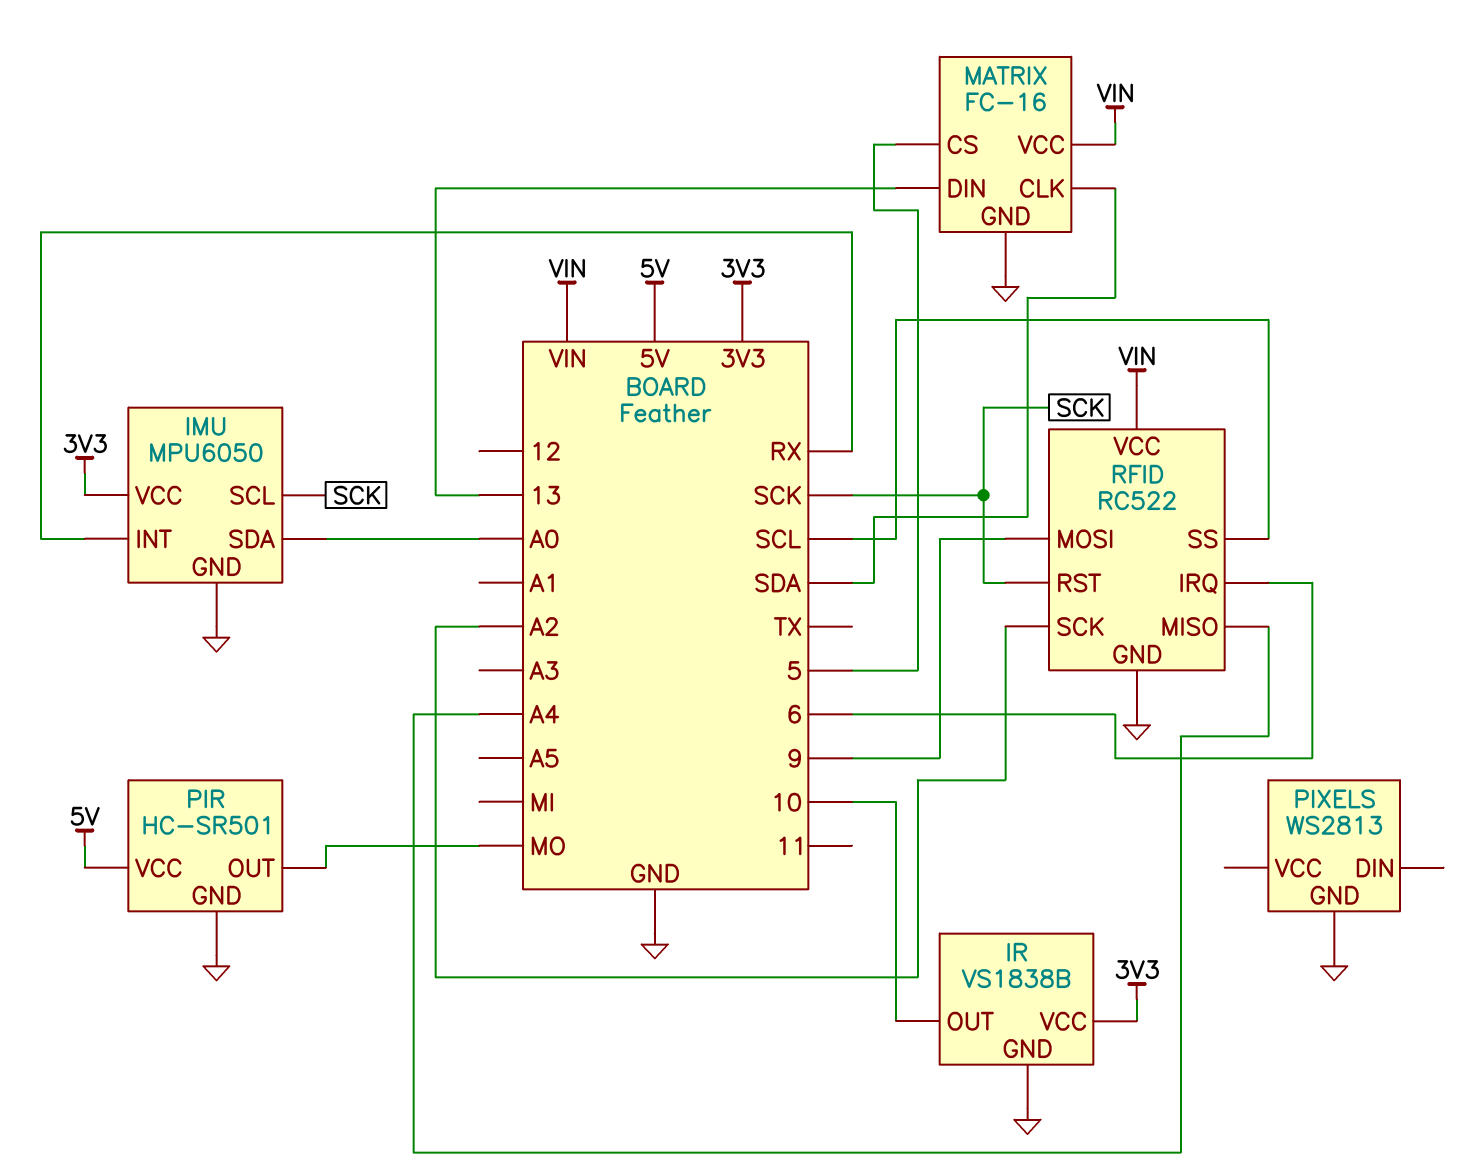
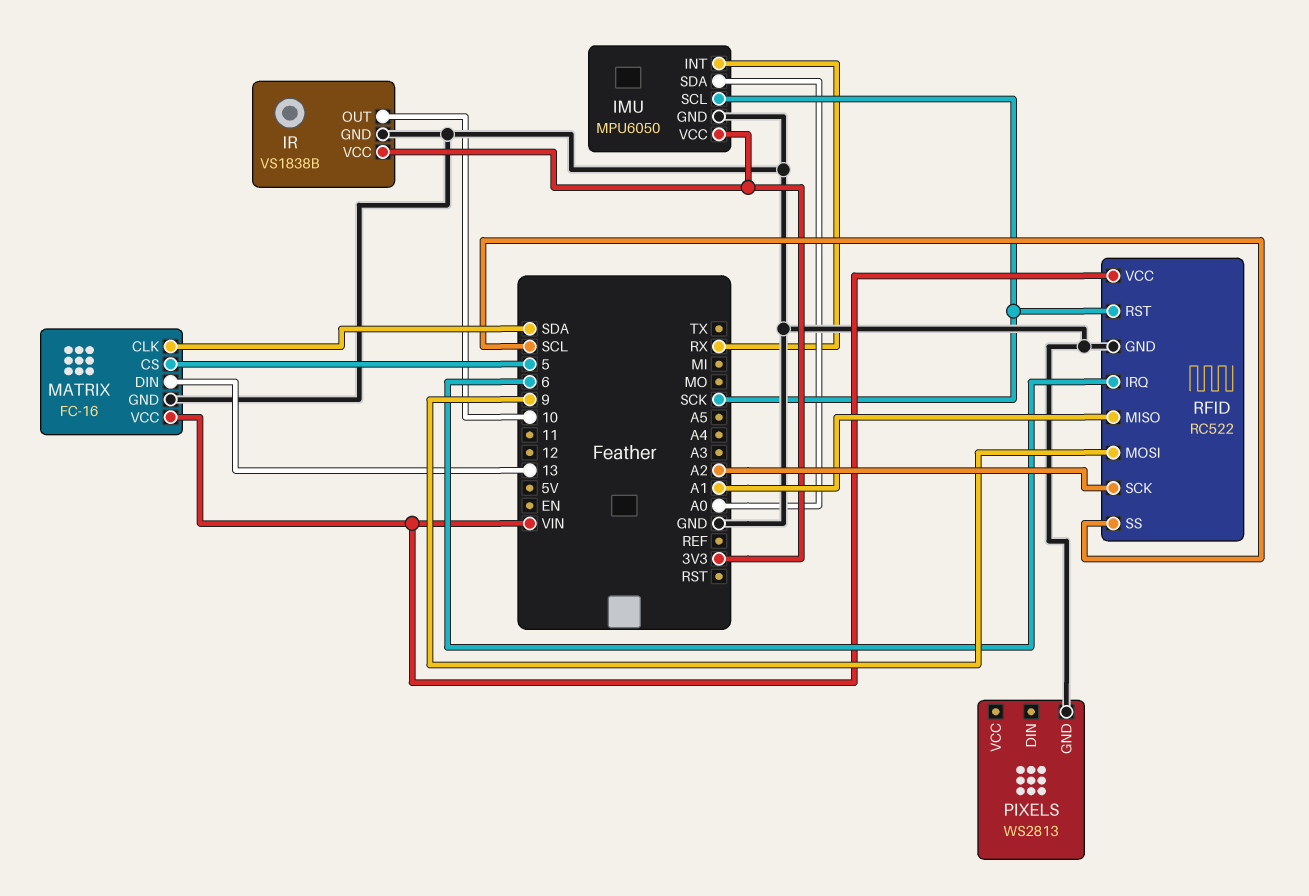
PIR: HC-SR501 -> none
PIR pin GND: GND -> none
PIR pin OUT: MO -> none
PIR pin VCC: 5V -> none
RFID pin MISO: A4 -> A1

